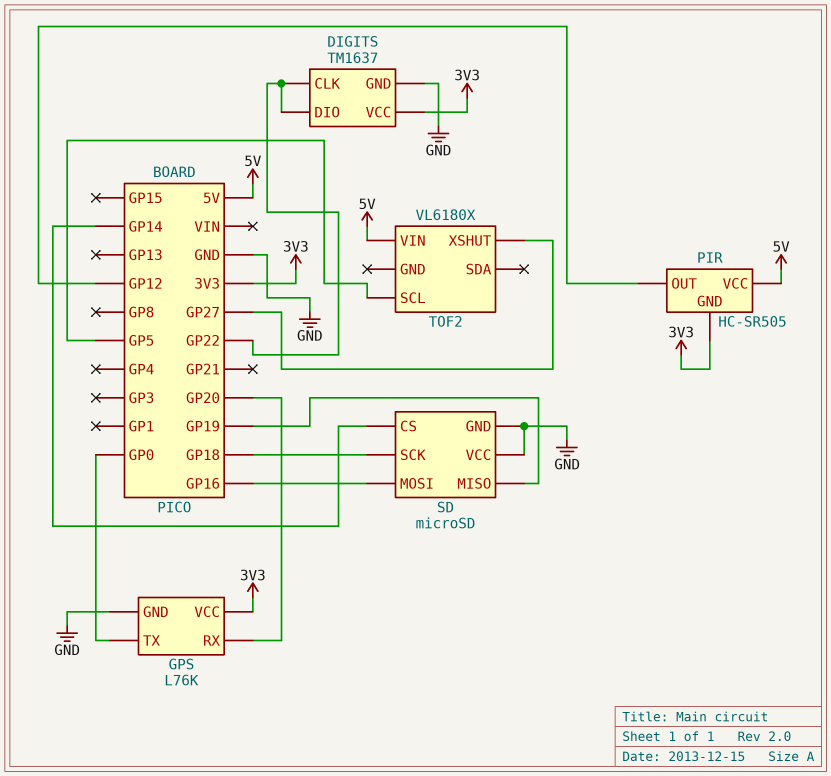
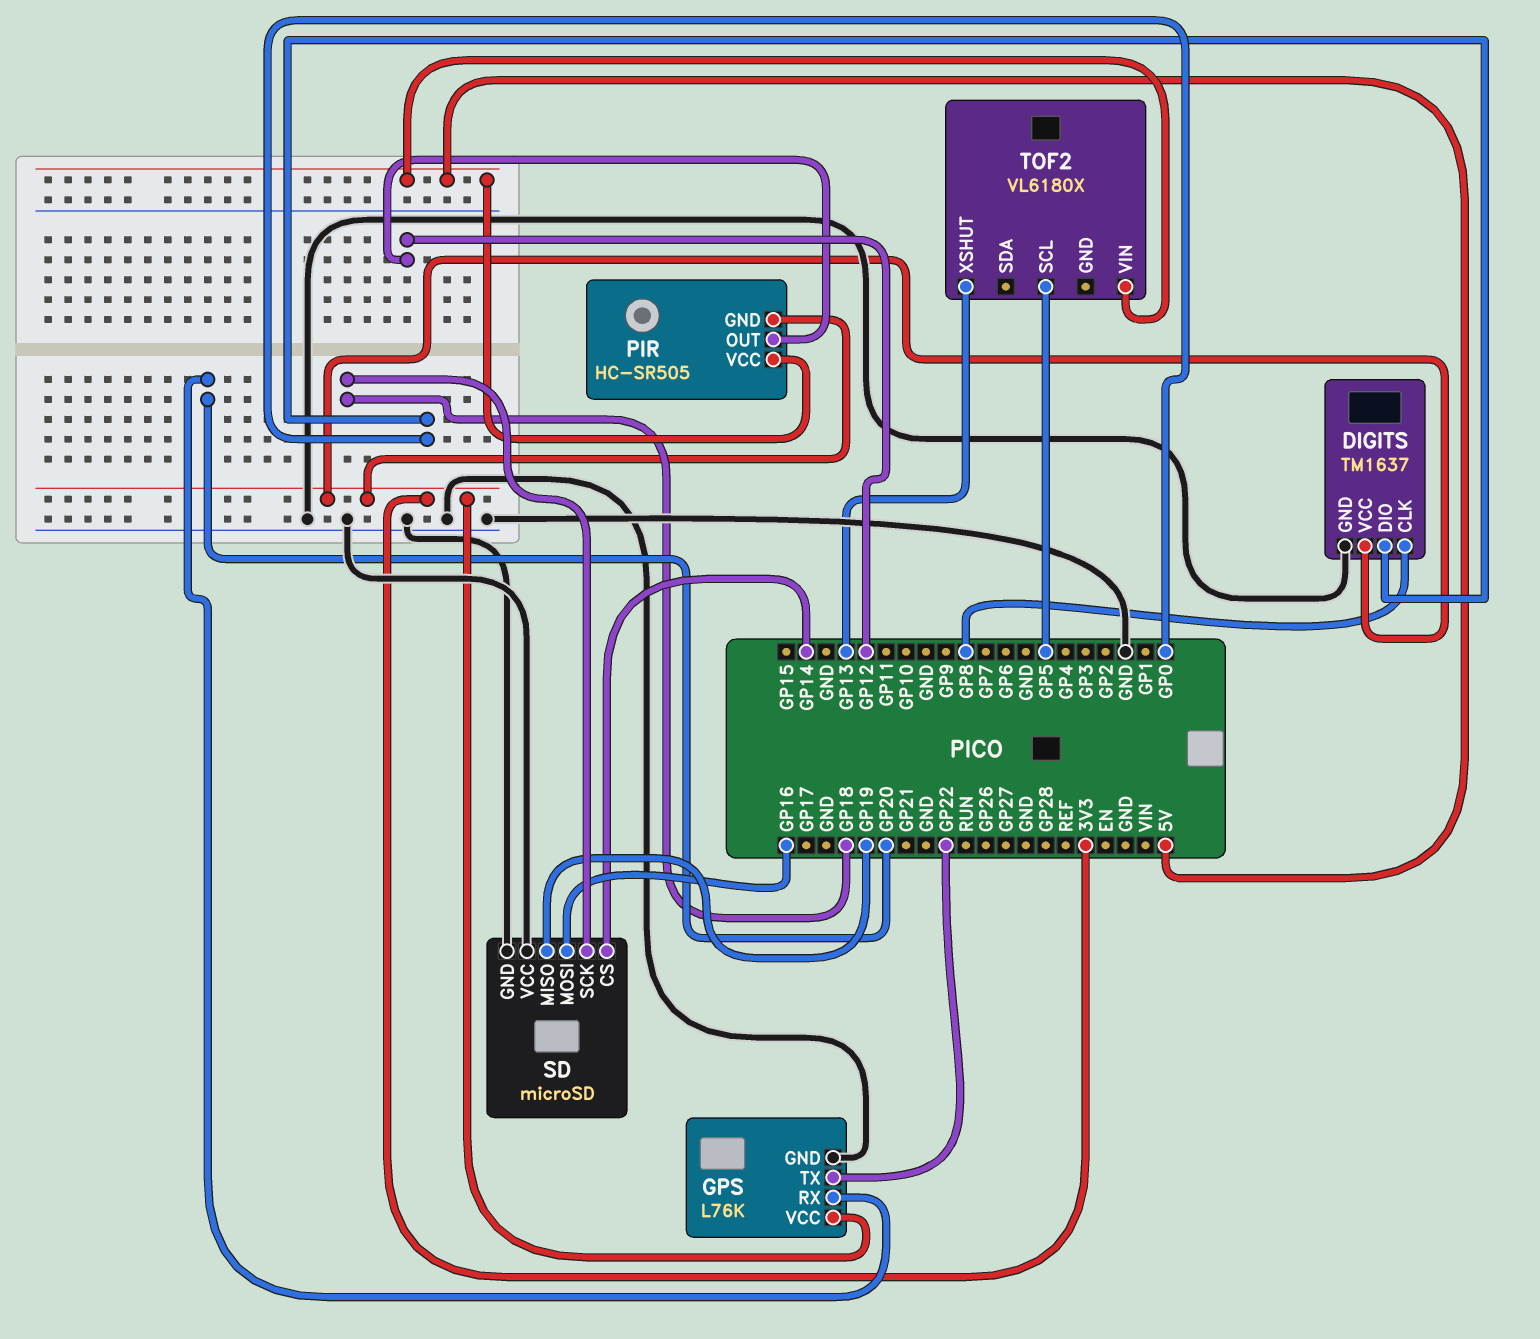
DIGITS pin CLK: GP22 -> GP8
DIGITS pin DIO: GP22 -> GP0
GPS pin TX: GP0 -> GP22
TOF2 pin XSHUT: GP27 -> GP13

